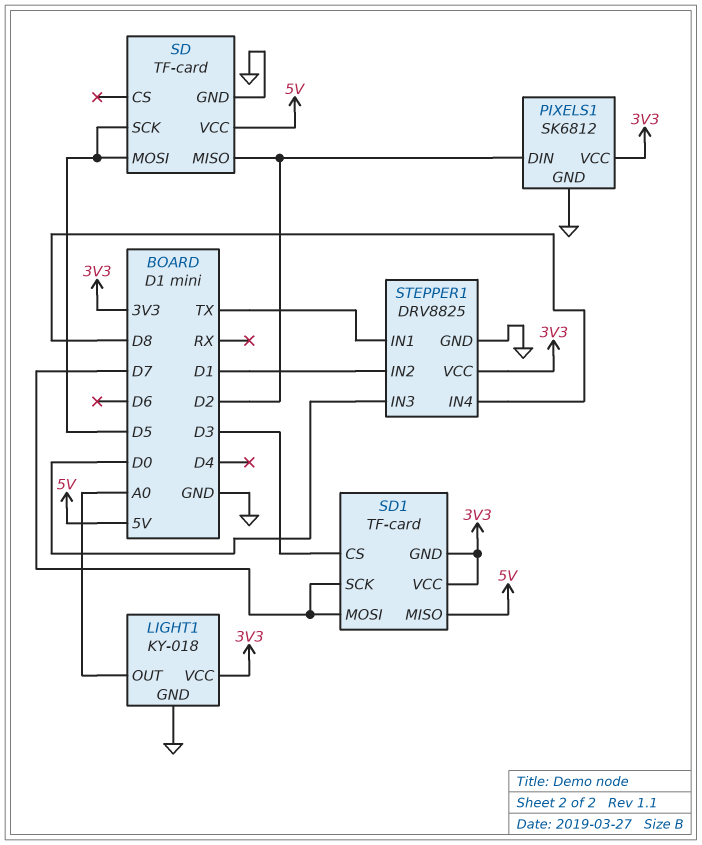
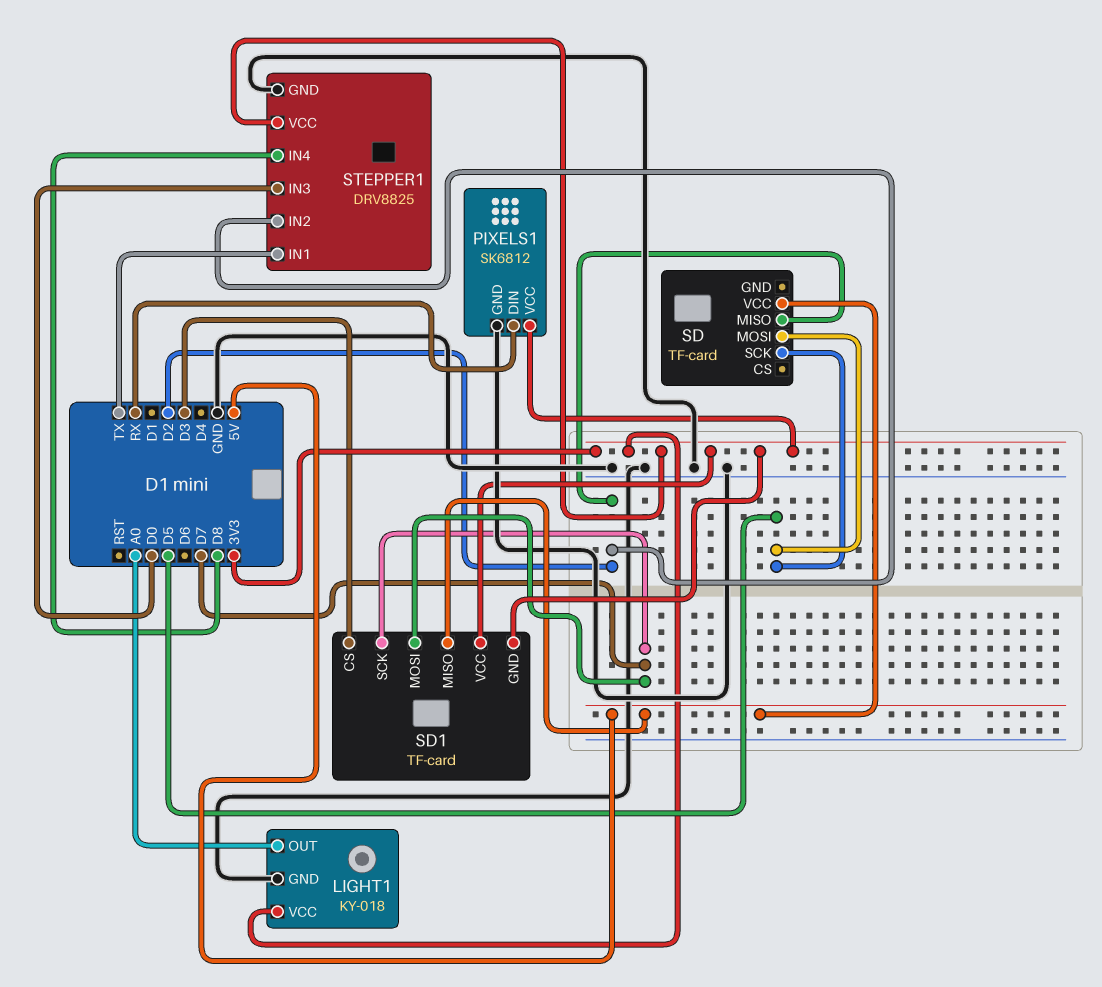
PIXELS1 pin DIN: D2 -> RX
SD pin GND: GND -> none
STEPPER1 pin IN2: D1 -> D2

